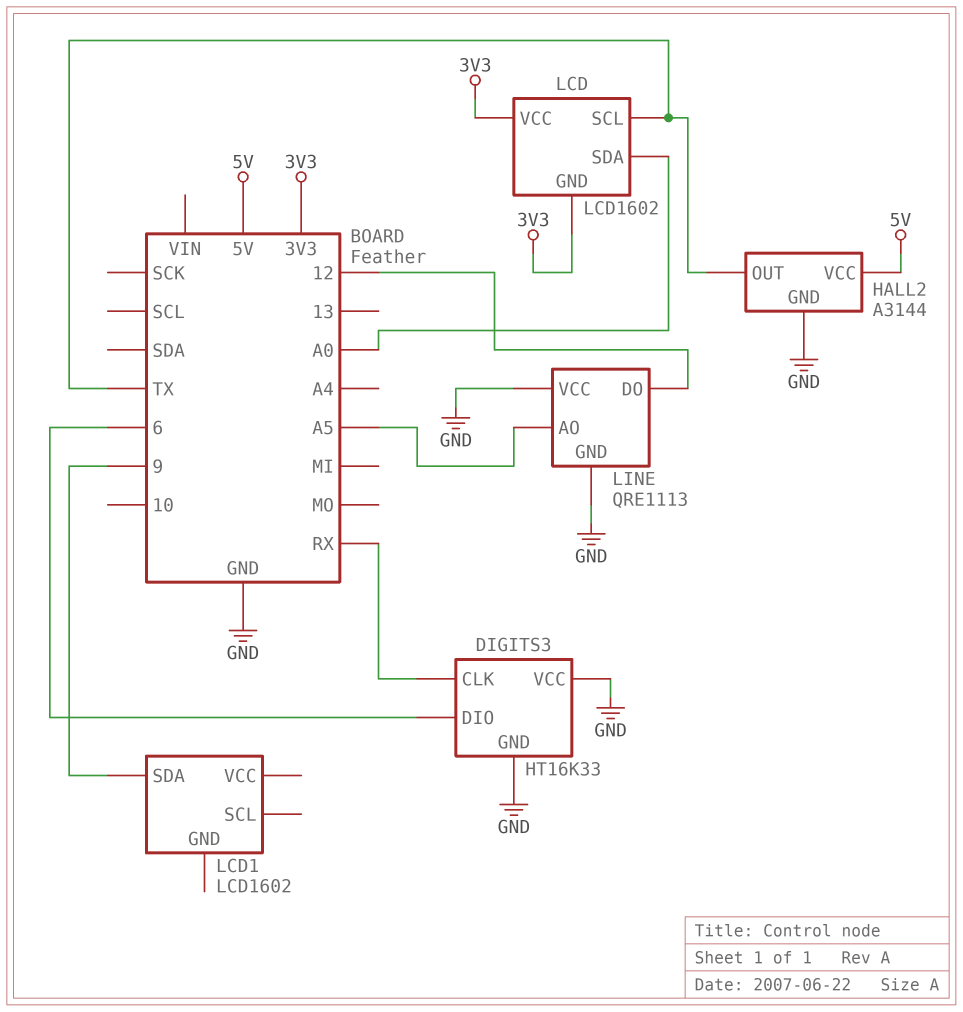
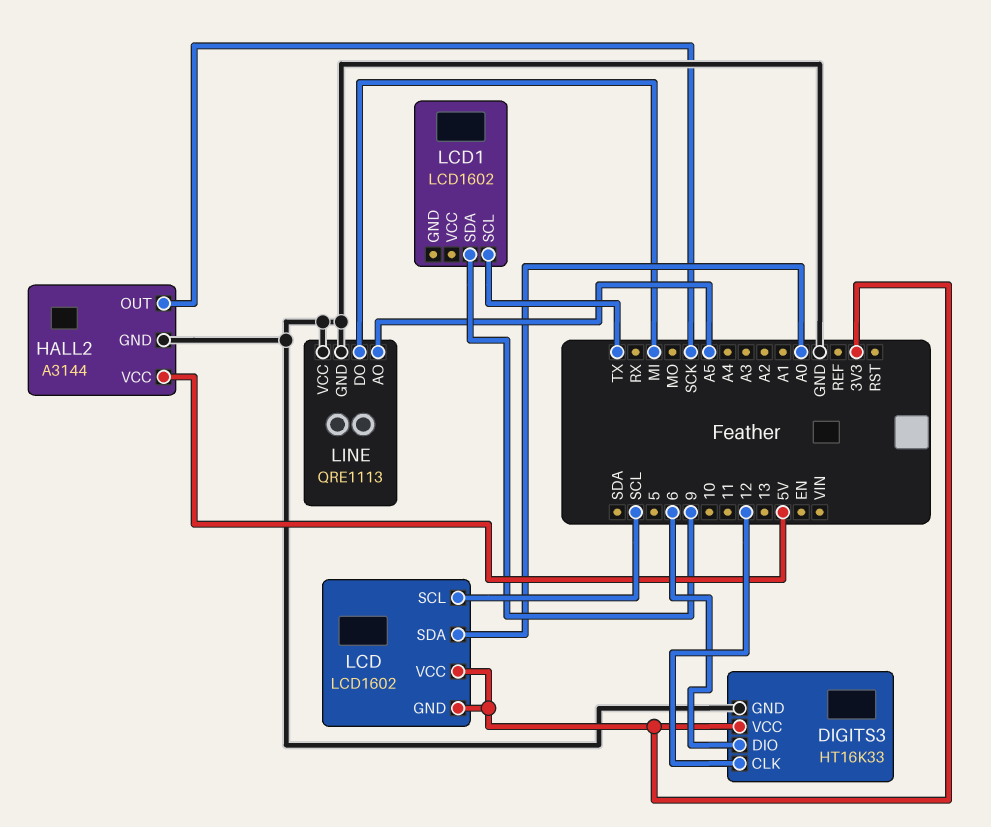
DIGITS3 pin CLK: RX -> 12
DIGITS3 pin VCC: GND -> 3V3
HALL2 pin OUT: TX -> SCK
LCD pin SCL: TX -> SCL
LCD1 pin SCL: none -> TX
LINE pin DO: 12 -> MI

